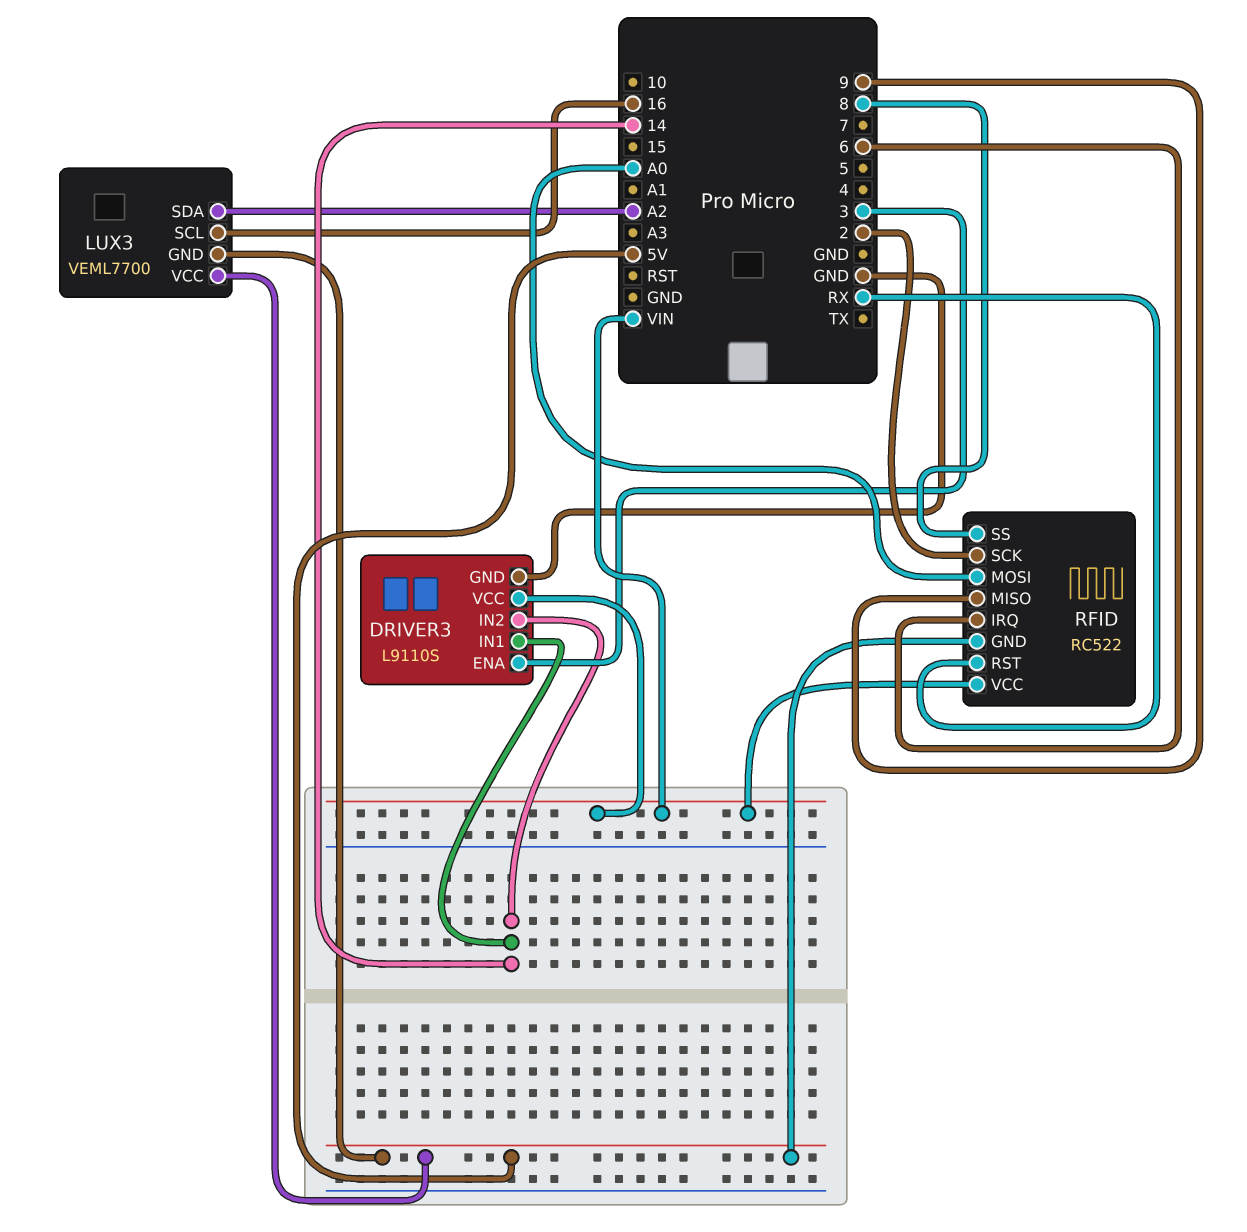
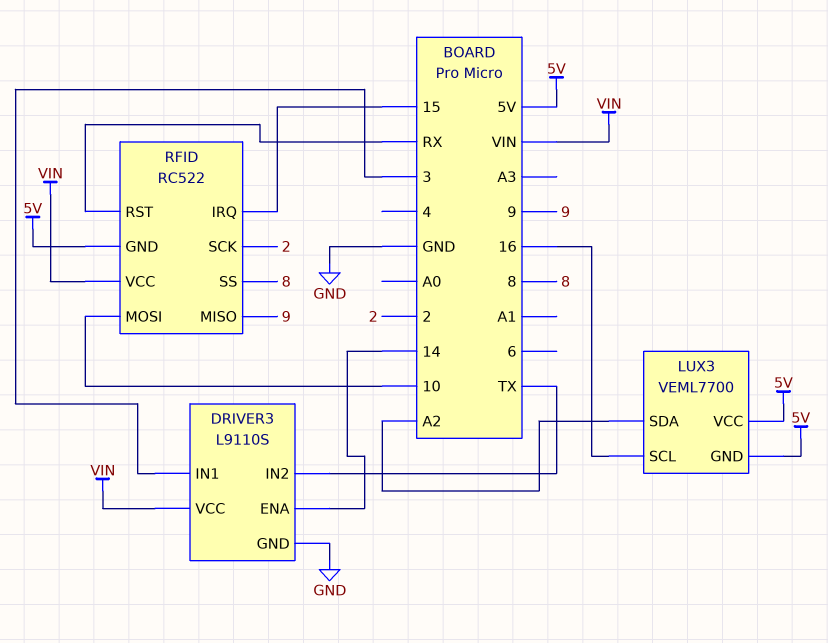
DRIVER3 pin ENA: 3 -> 14
DRIVER3 pin IN1: 14 -> 3
DRIVER3 pin IN2: 14 -> TX
RFID pin IRQ: 6 -> 15
RFID pin MOSI: A0 -> 10

